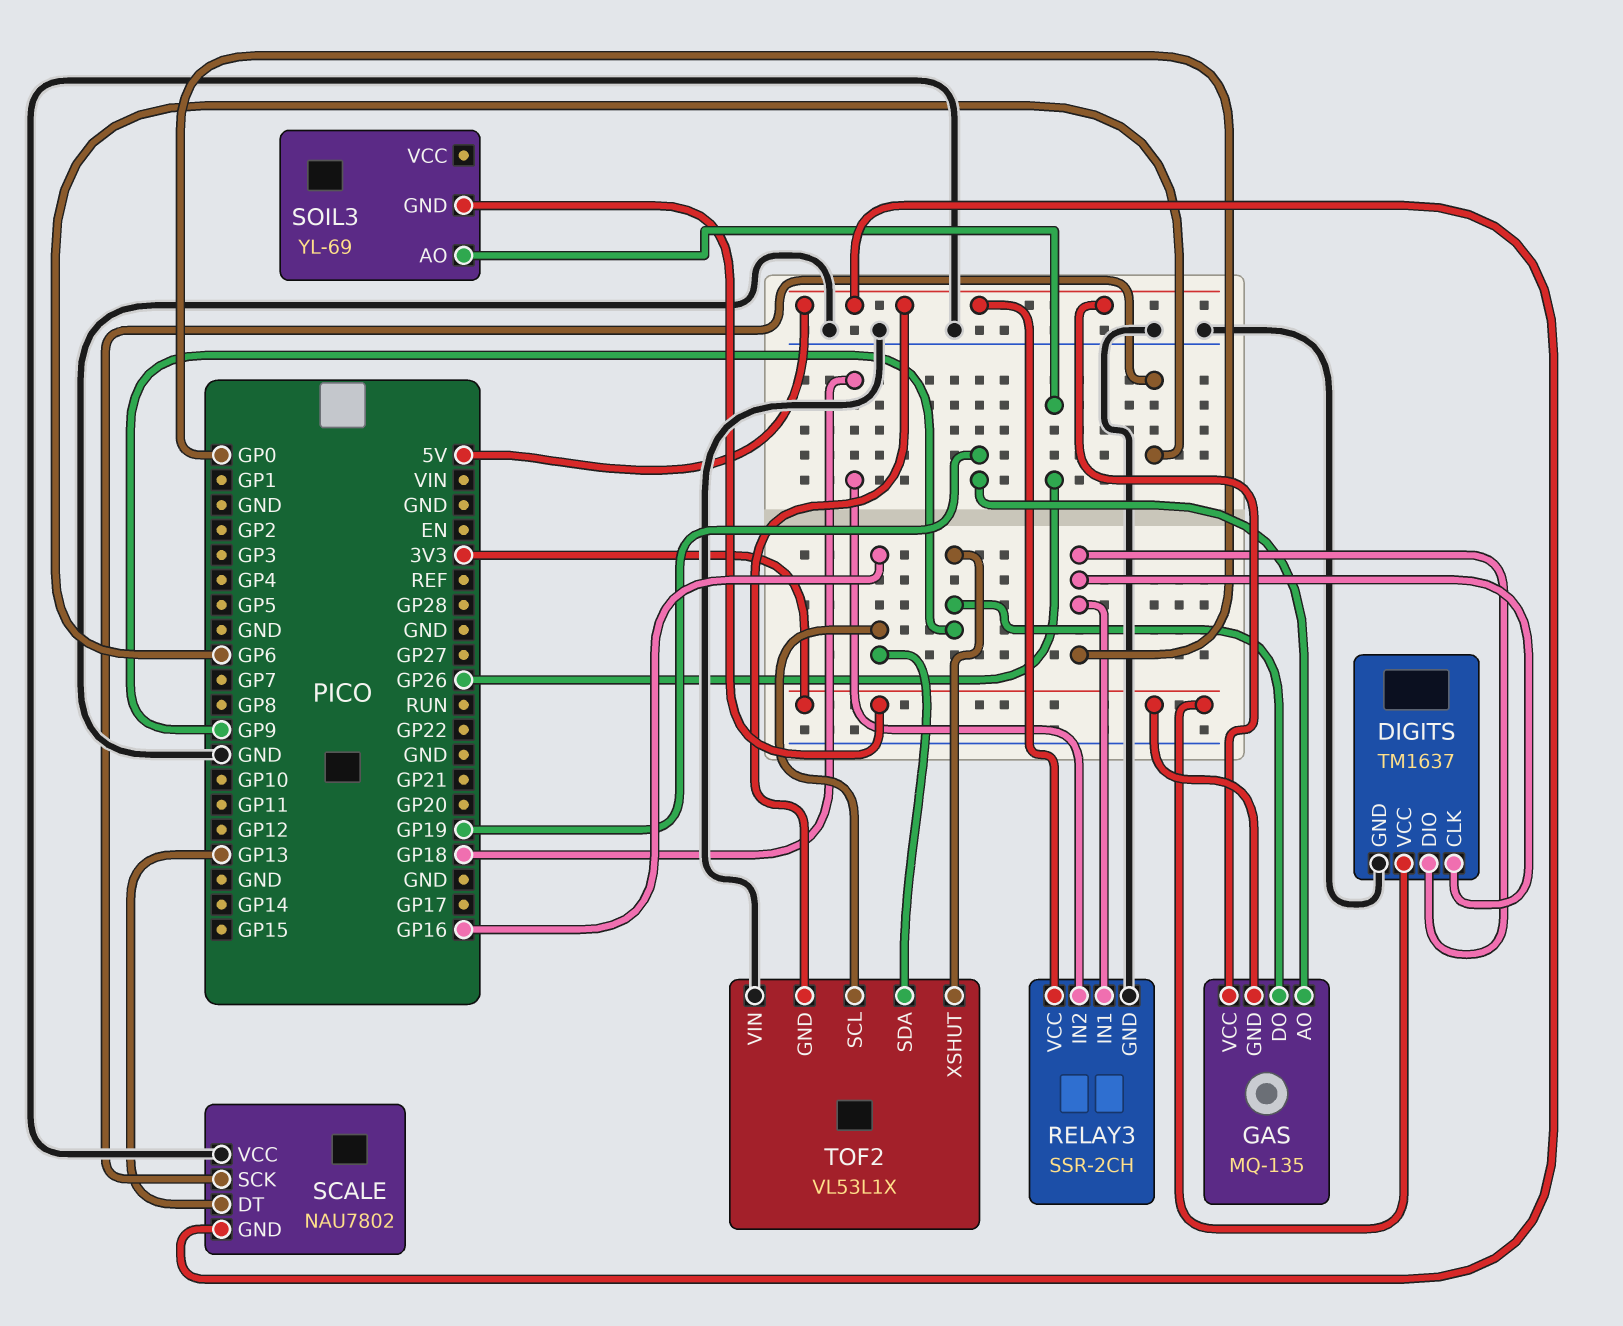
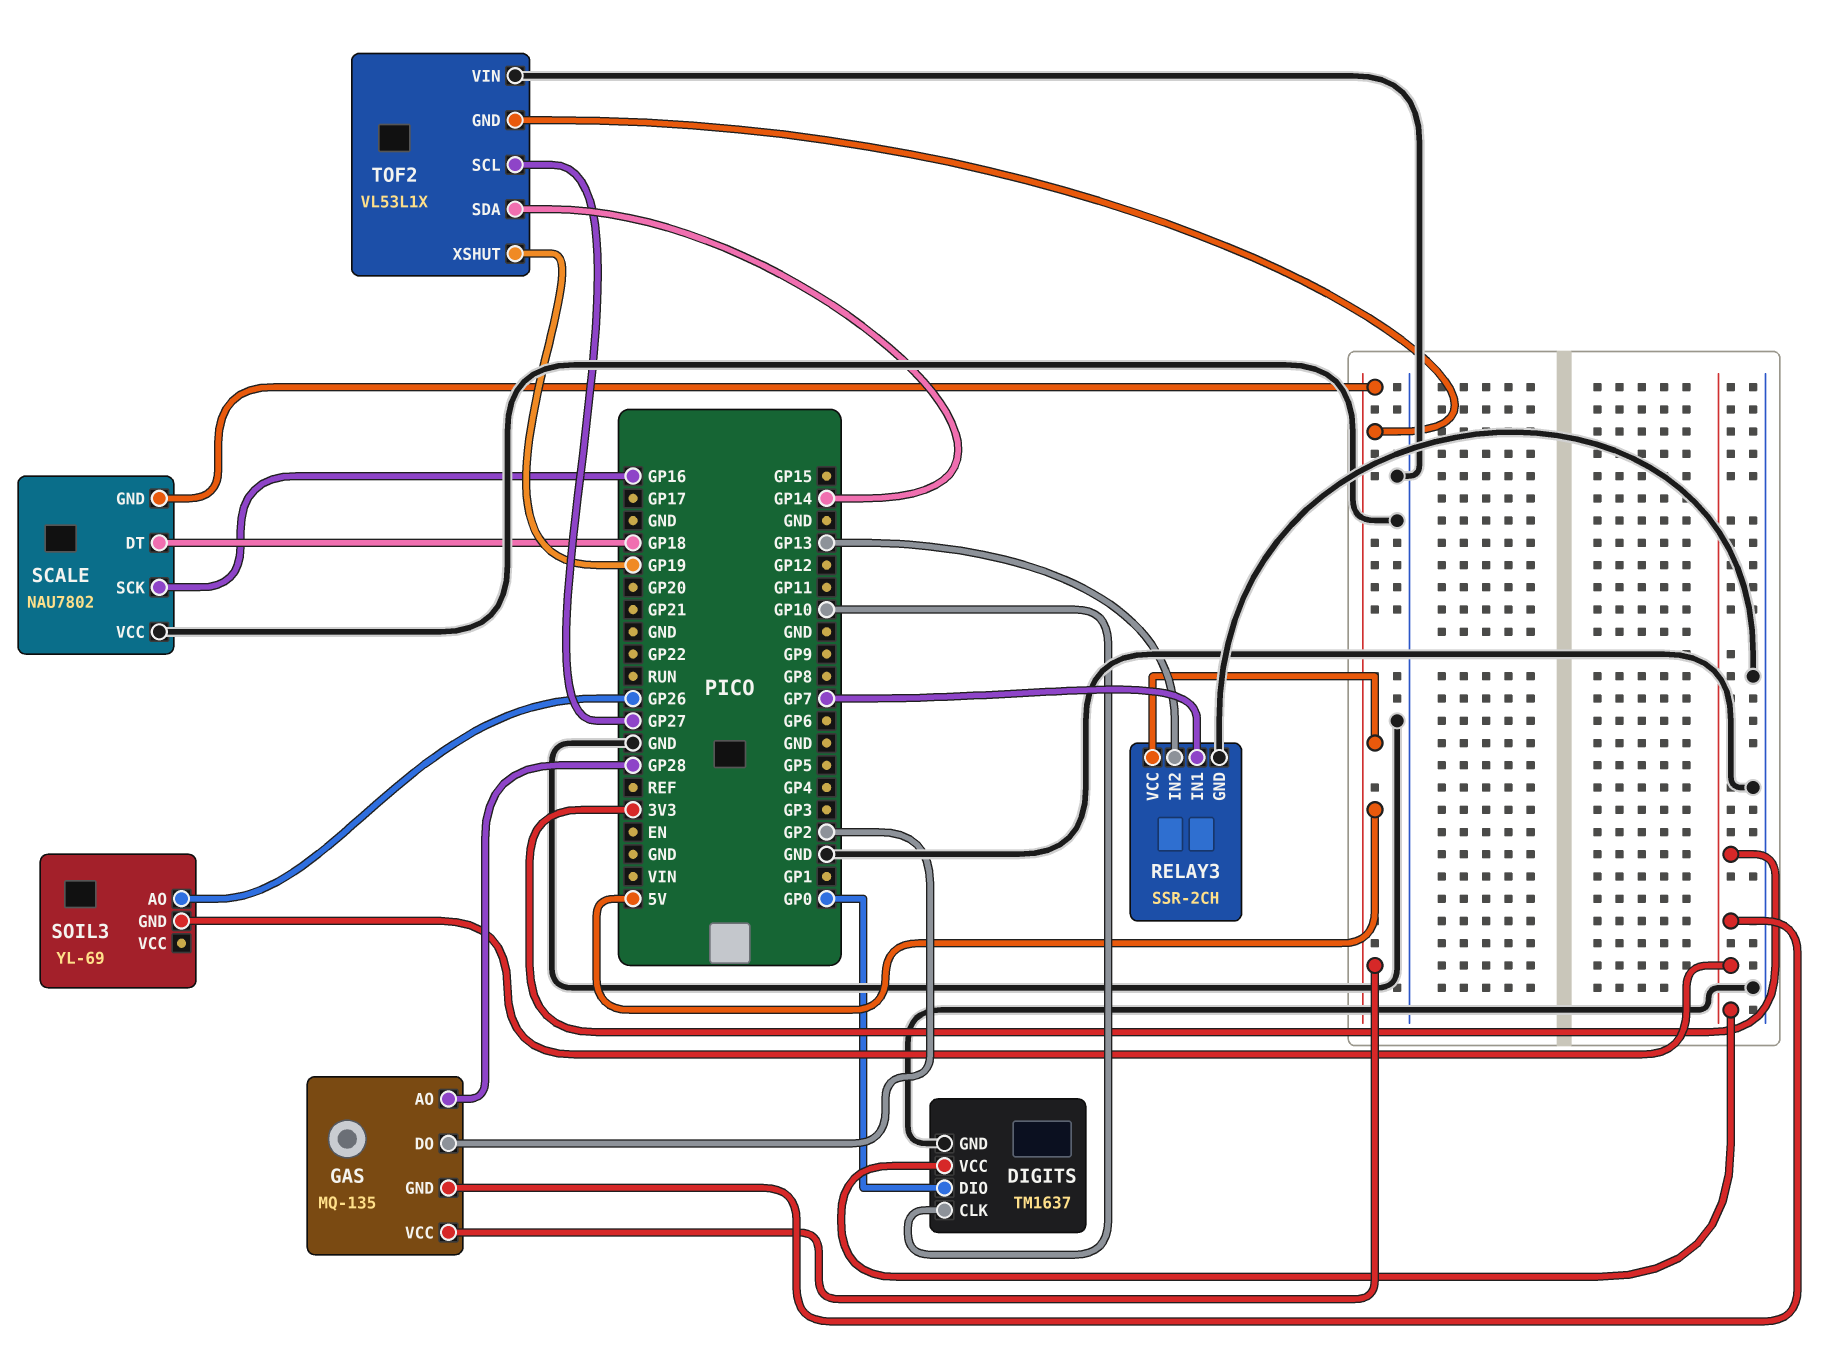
DIGITS pin CLK: GP0 -> GP10
GAS pin AO: GP19 -> GP28
GAS pin DO: GP9 -> GP2
RELAY3 pin IN1: GP0 -> GP7
RELAY3 pin IN2: GP18 -> GP13
SCALE pin DT: GP13 -> GP18
SCALE pin SCK: GP6 -> GP16
TOF2 pin SCL: GP16 -> GP27
TOF2 pin SDA: GP16 -> GP14
TOF2 pin XSHUT: GP9 -> GP19

